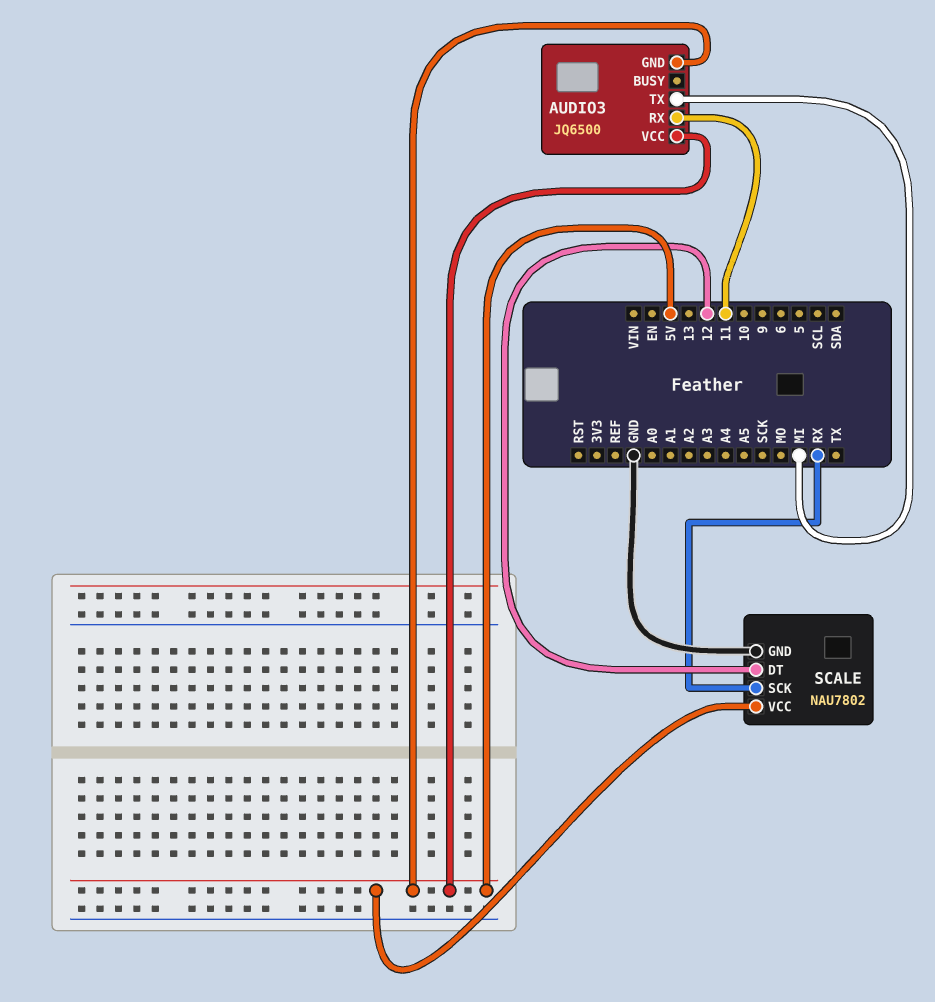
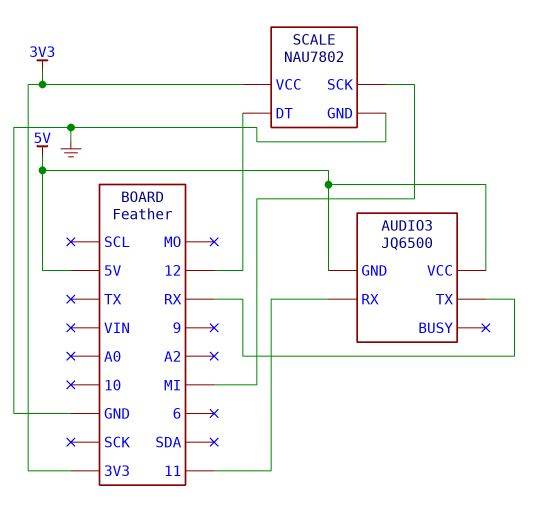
AUDIO3 pin TX: MI -> RX
SCALE pin SCK: RX -> MI
SCALE pin VCC: 5V -> 3V3

